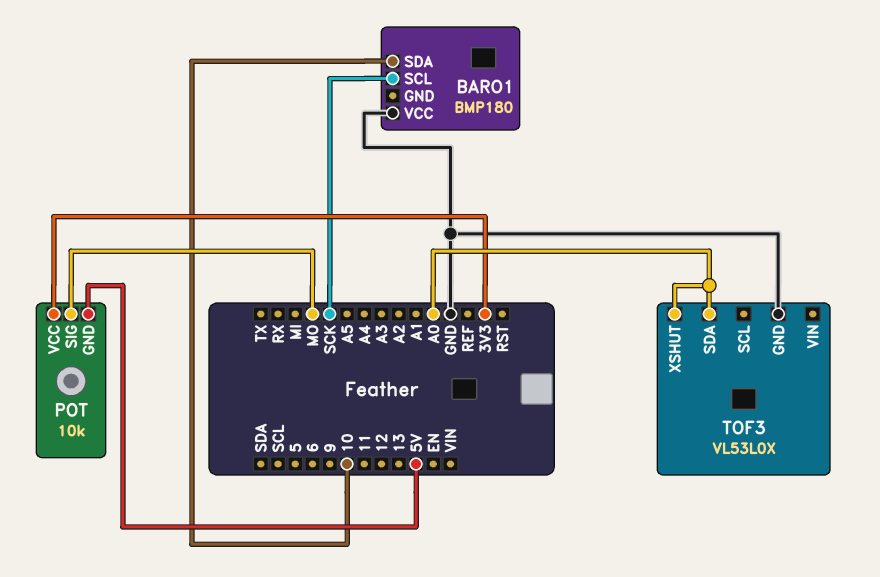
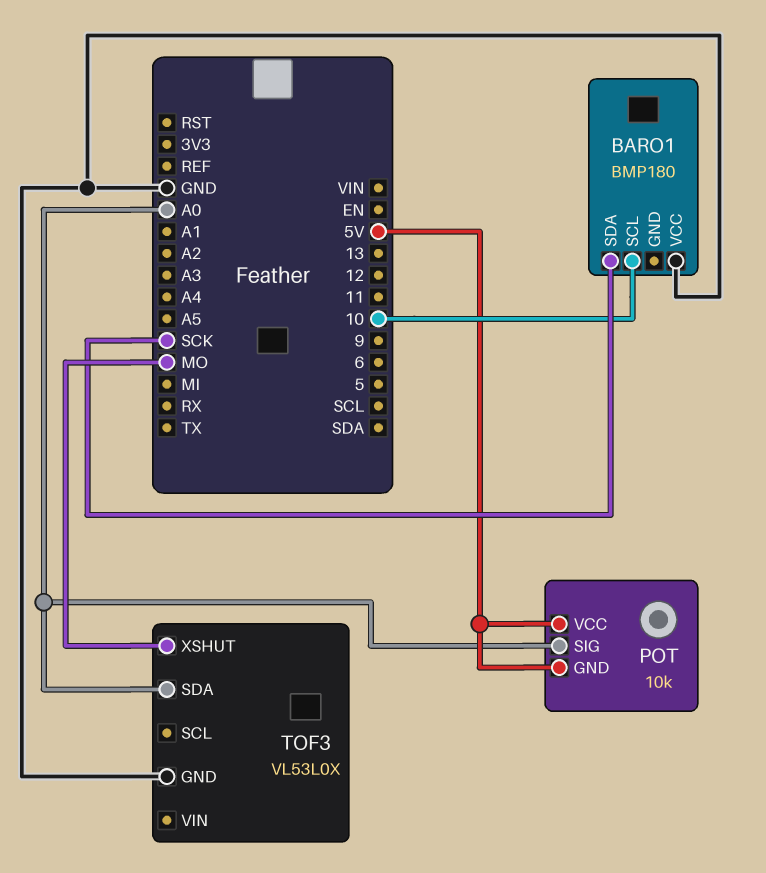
BARO1 pin SCL: SCK -> 10
BARO1 pin SDA: 10 -> SCK
POT pin SIG: MO -> A0
POT pin VCC: 3V3 -> 5V
TOF3 pin XSHUT: A0 -> MO

